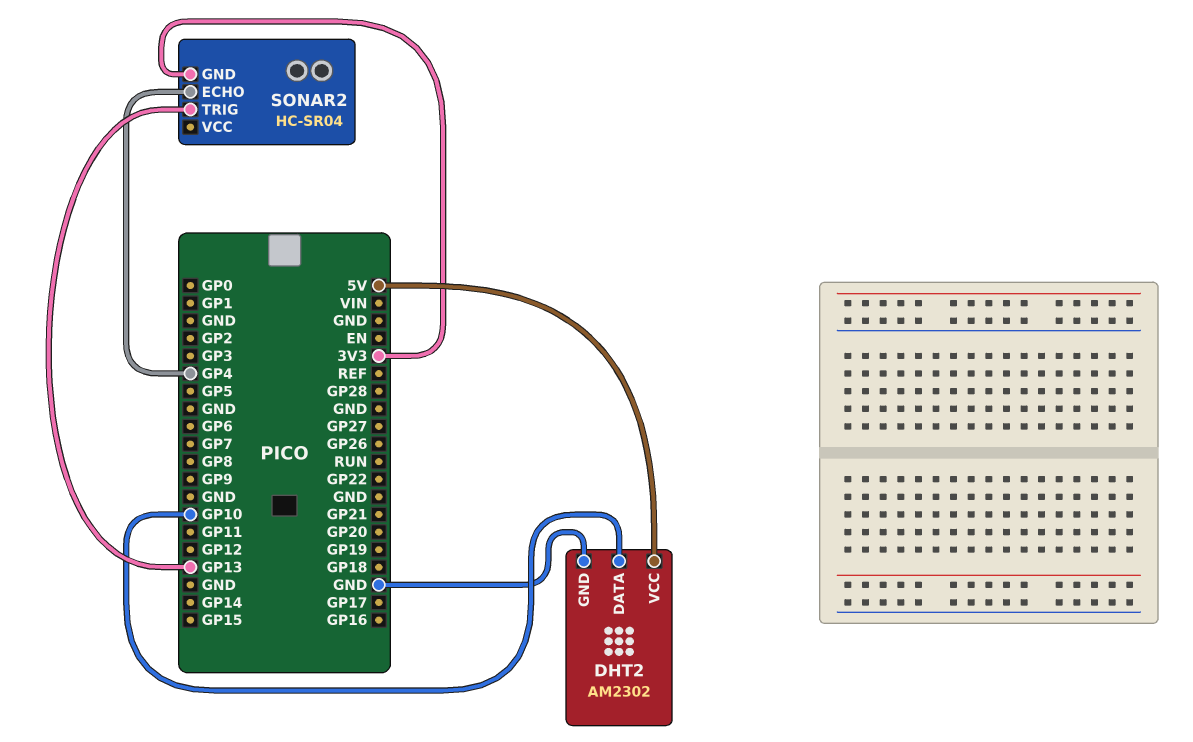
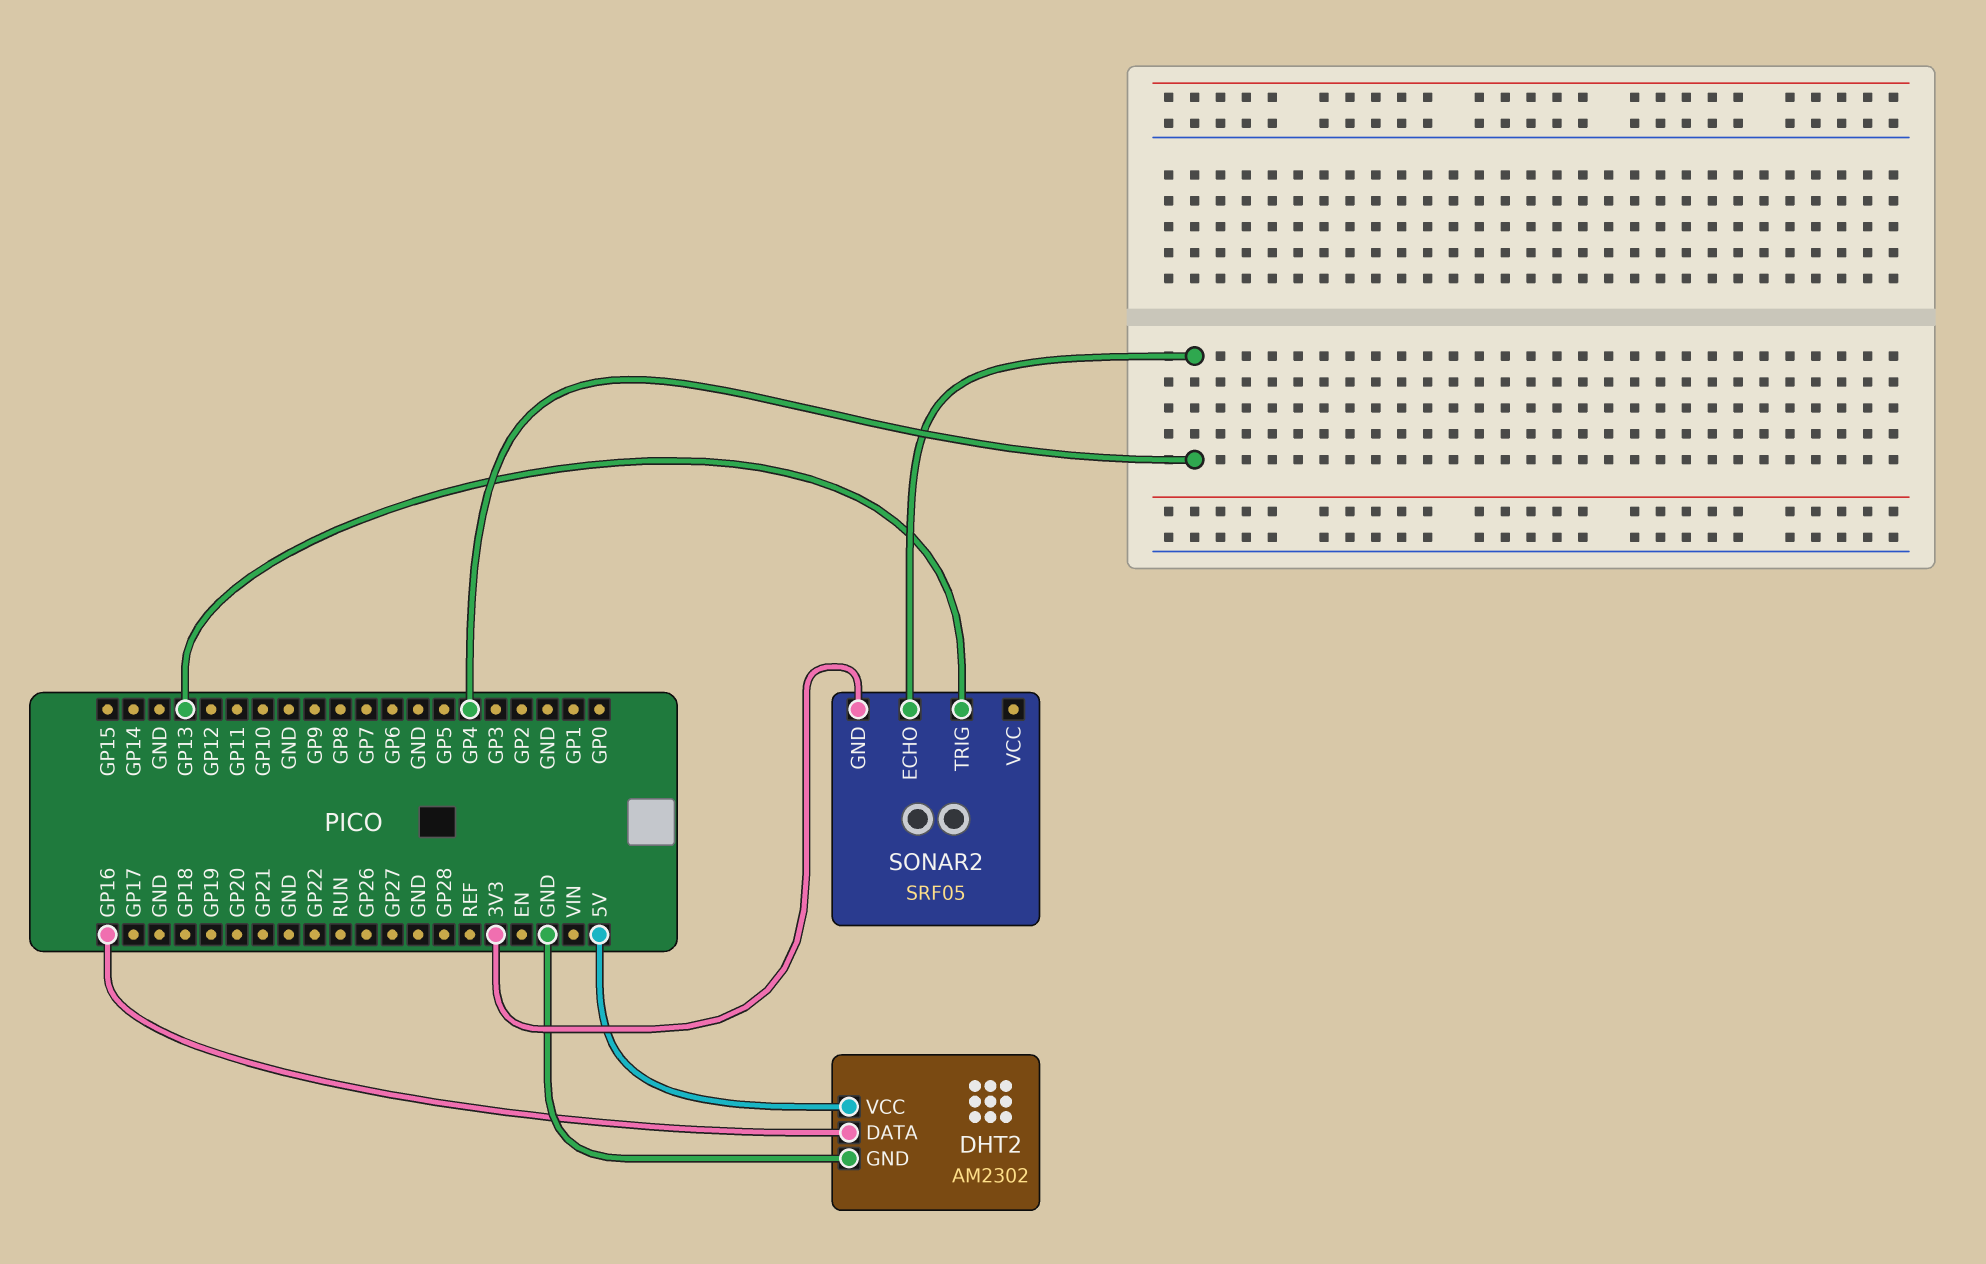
DHT2 pin DATA: GP10 -> GP16
SONAR2: HC-SR04 -> SRF05

